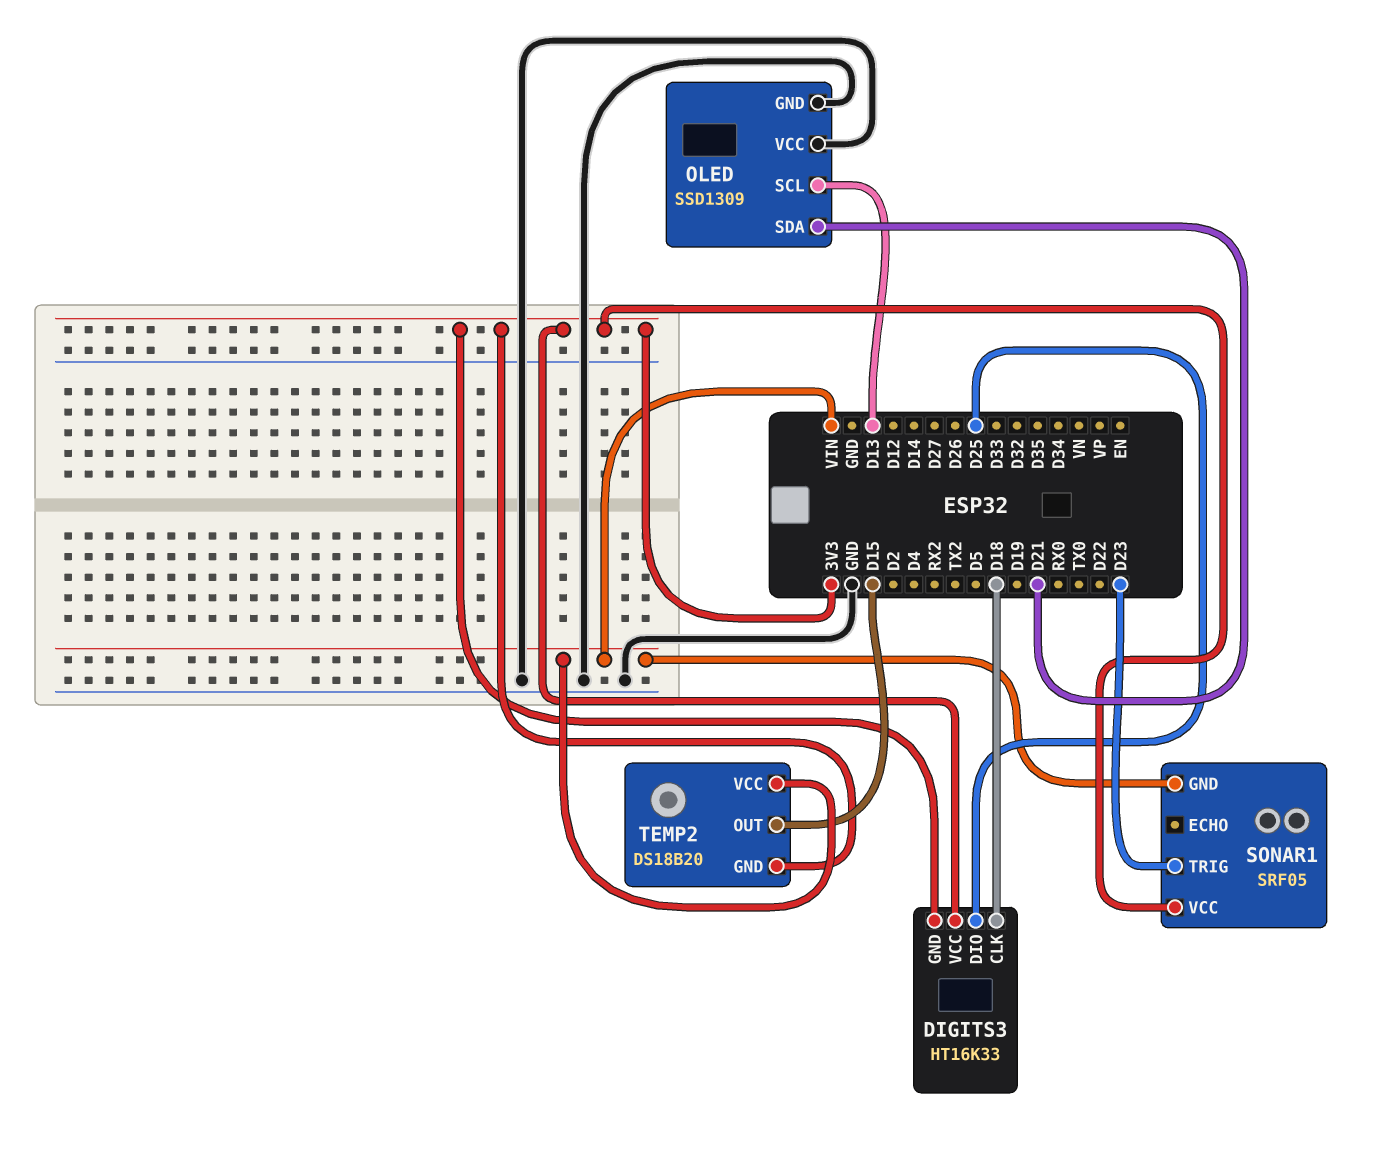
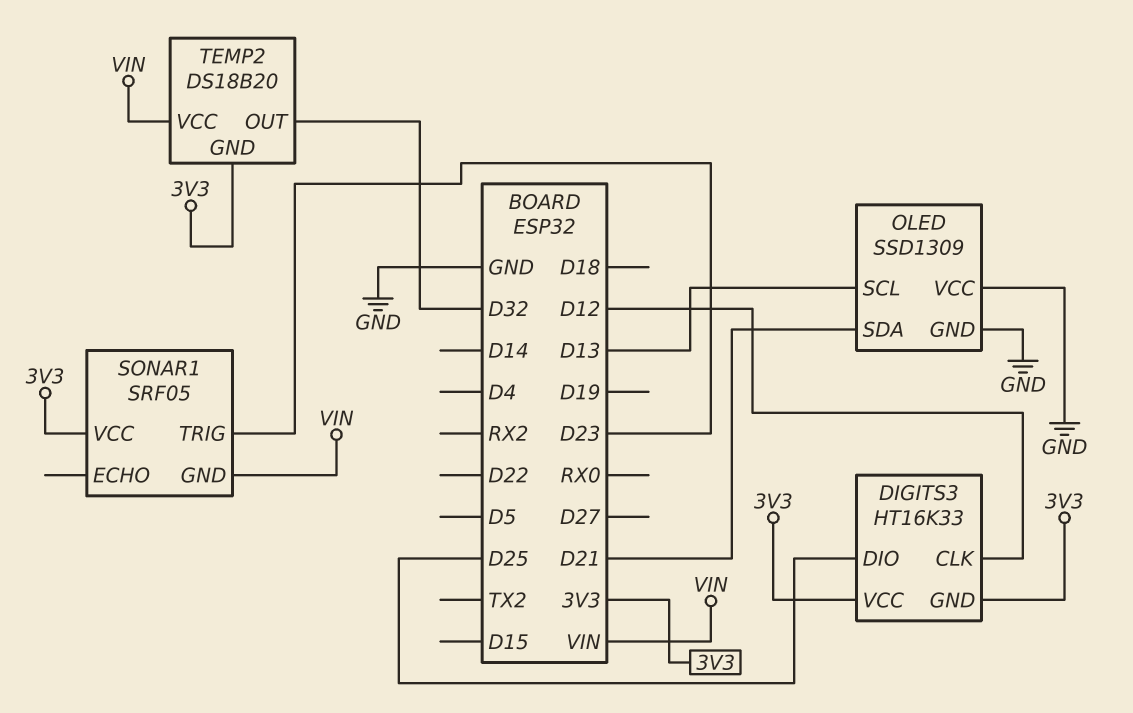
DIGITS3 pin CLK: D18 -> D12
TEMP2 pin OUT: D15 -> D32

